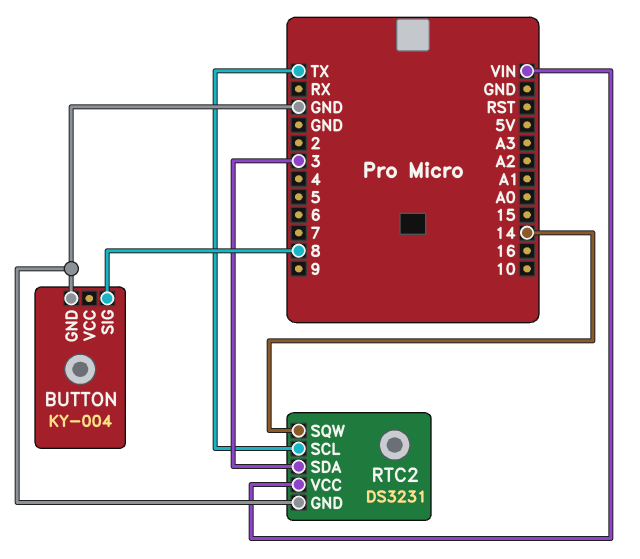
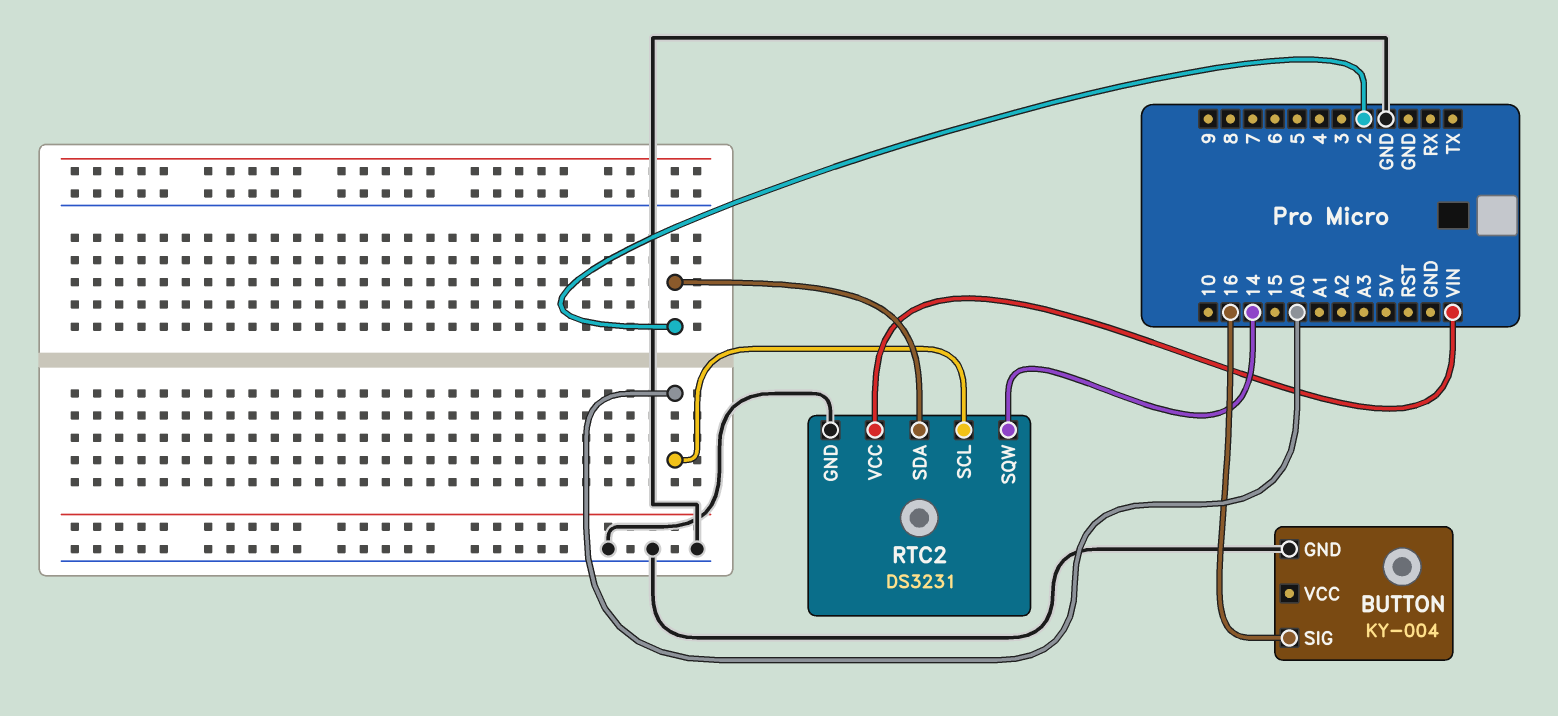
BUTTON pin SIG: 8 -> 16
RTC2 pin SCL: TX -> A0
RTC2 pin SDA: 3 -> 2

